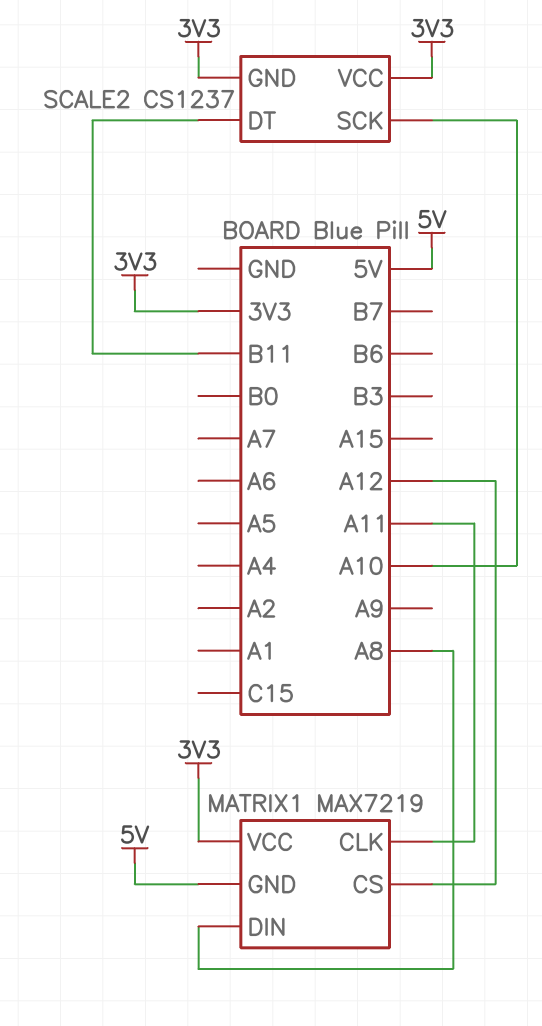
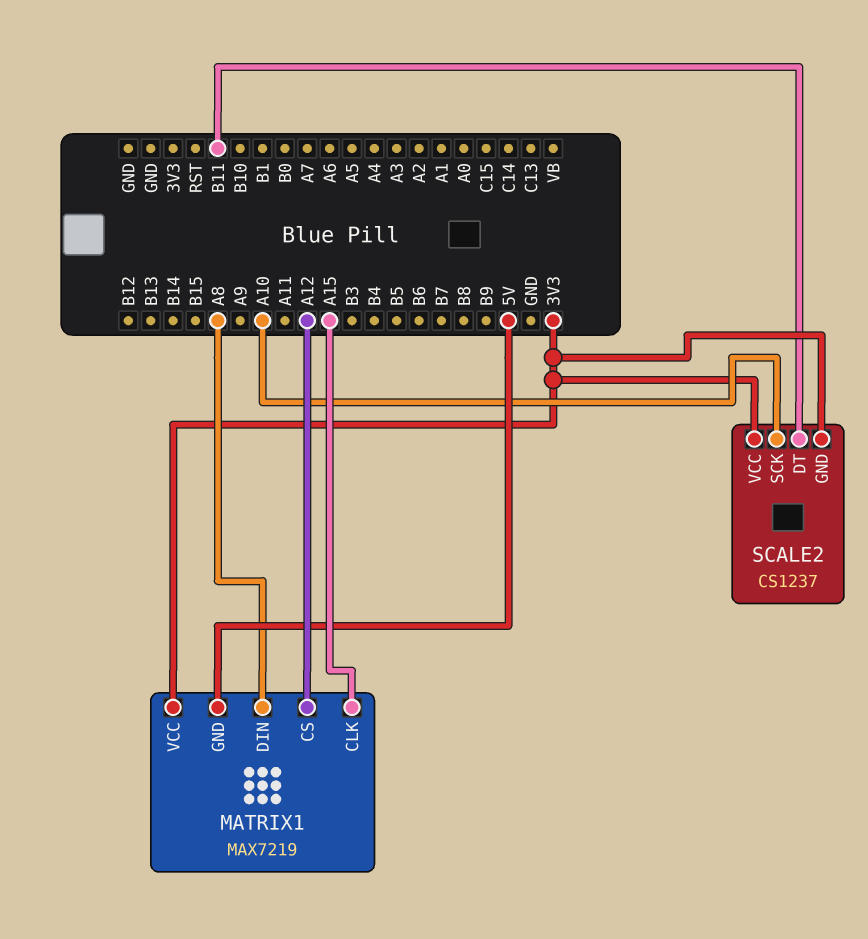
MATRIX1 pin CLK: A11 -> A15

